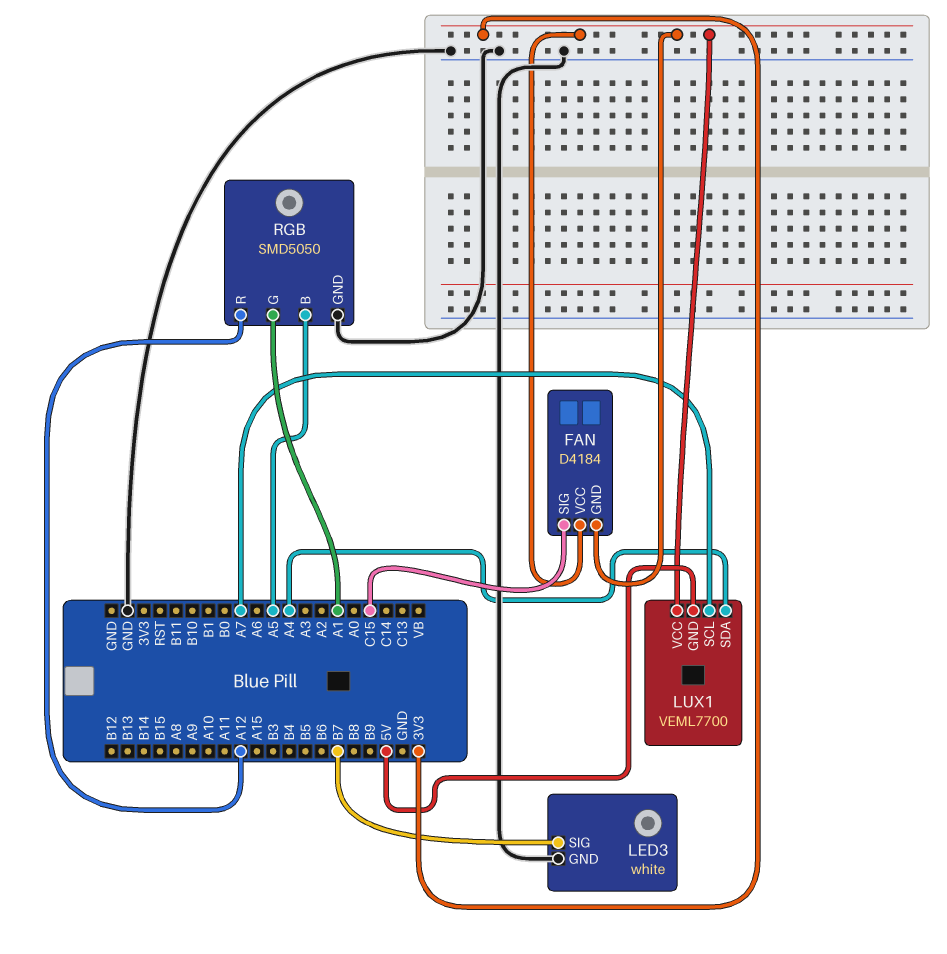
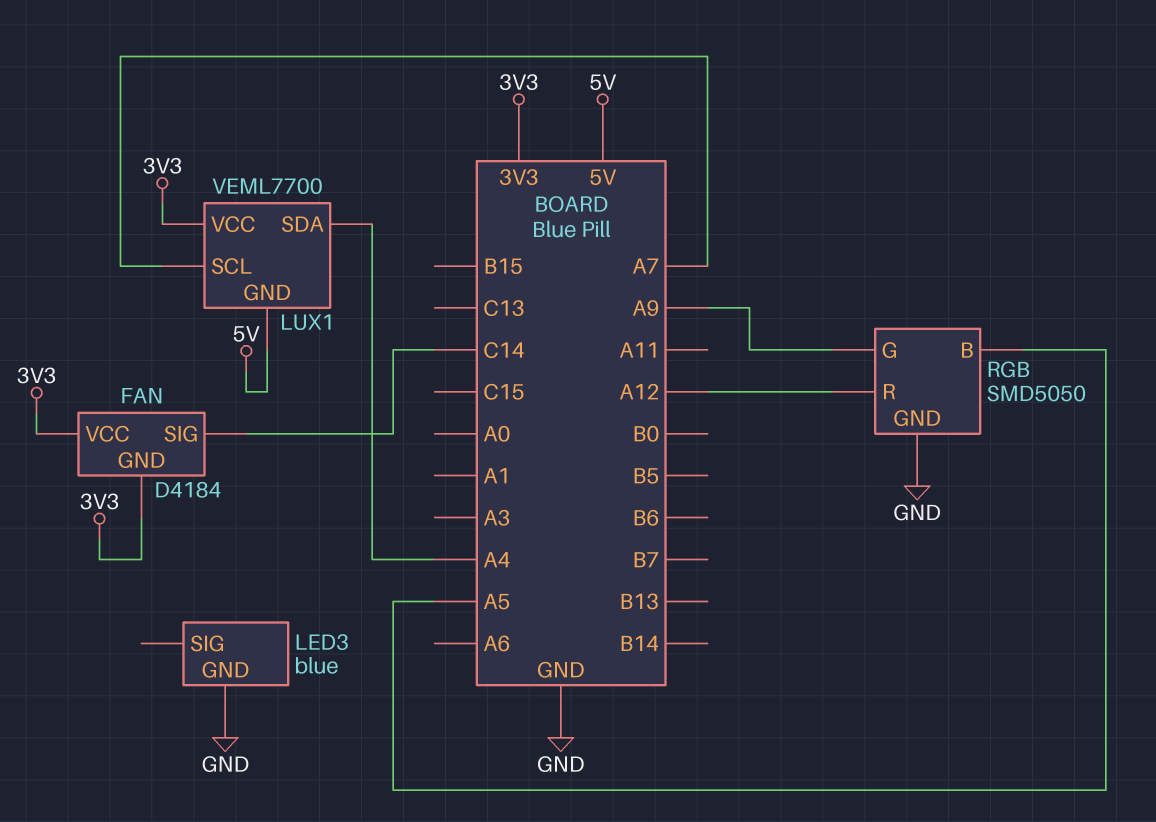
FAN pin SIG: C15 -> C14
LED3: white -> blue
LED3 pin SIG: B7 -> none
RGB pin G: A1 -> A9

